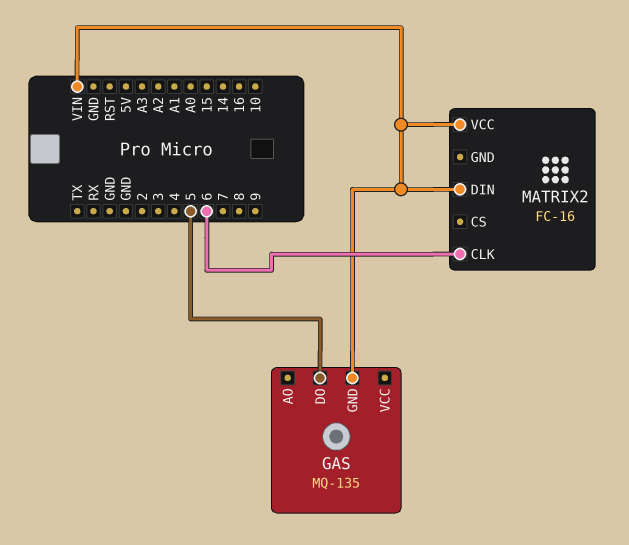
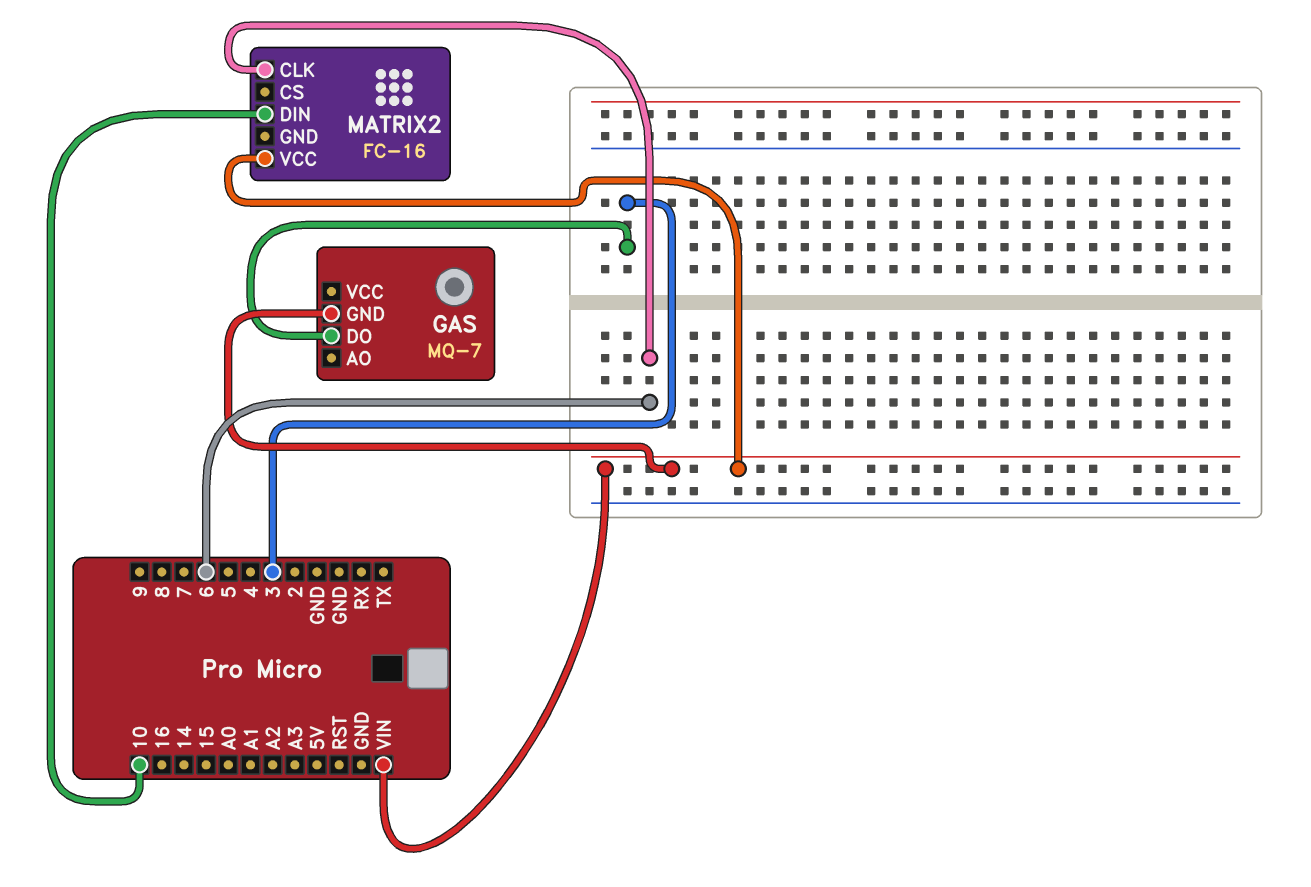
GAS: MQ-135 -> MQ-7
GAS pin DO: 5 -> 3
MATRIX2 pin DIN: VIN -> 10

